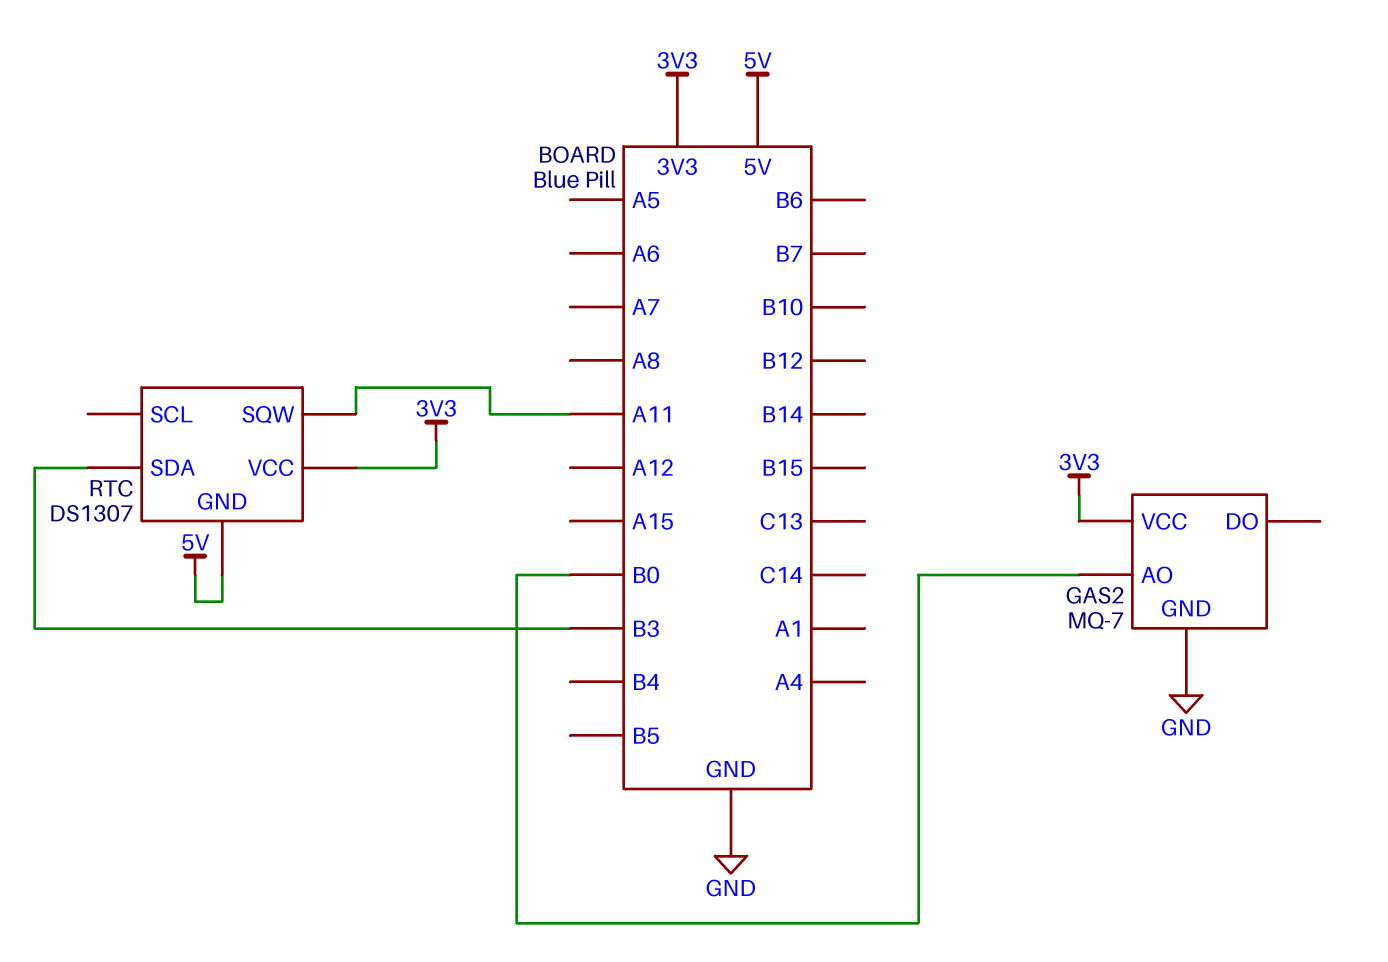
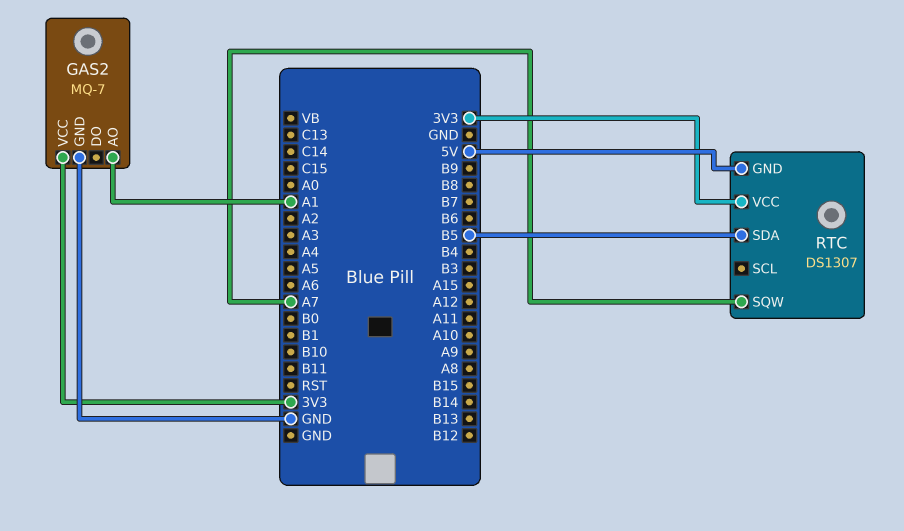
GAS2 pin AO: B0 -> A1
RTC pin SDA: B3 -> B5
RTC pin SQW: A11 -> A7

